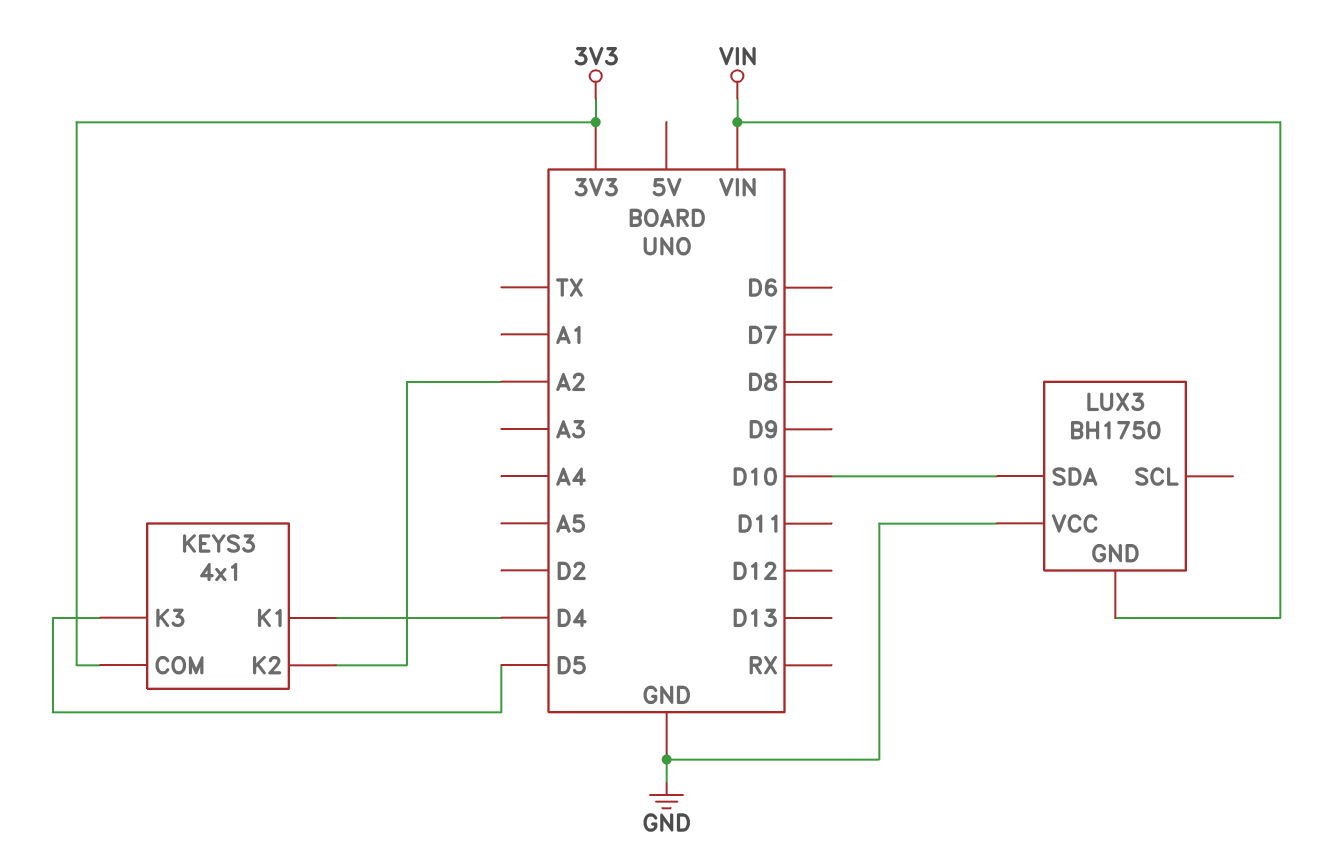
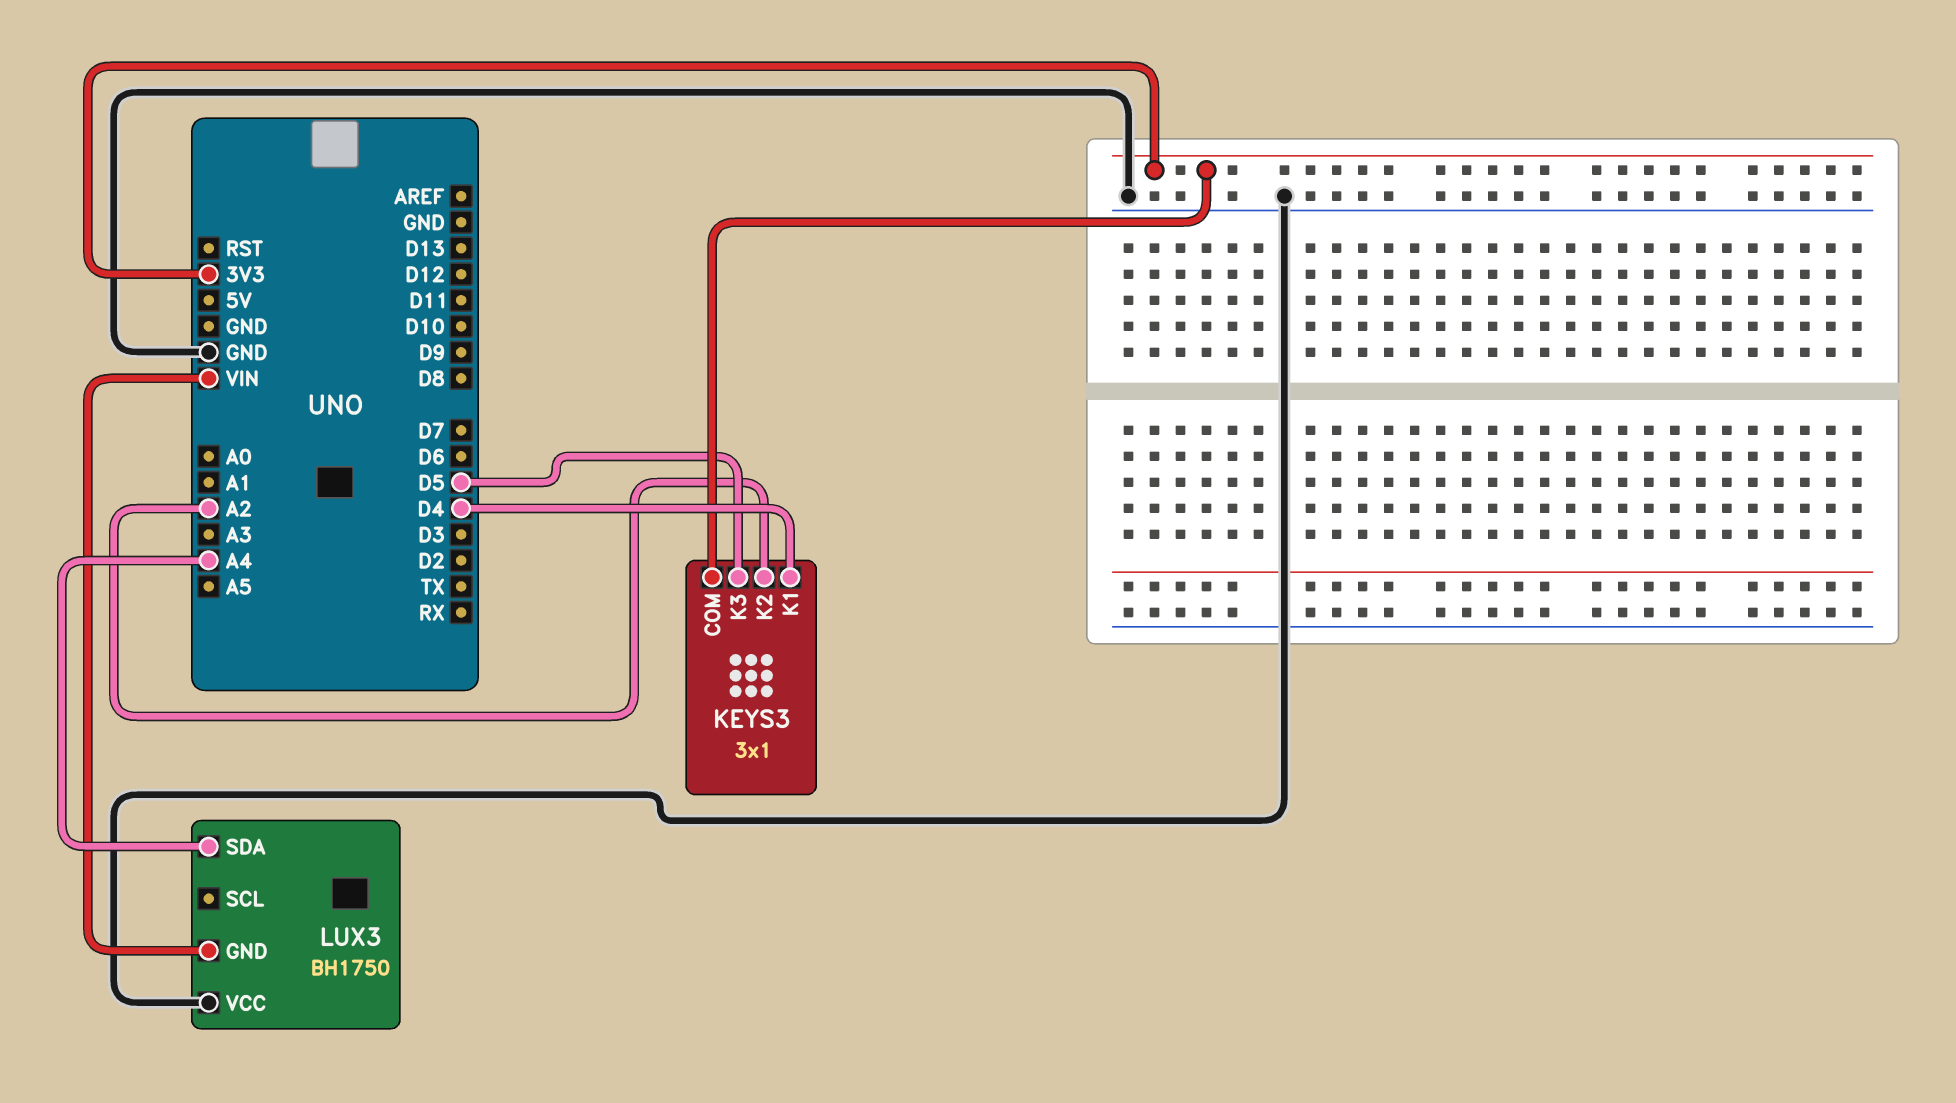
KEYS3: 4x1 -> 3x1
LUX3 pin SDA: D10 -> A4

